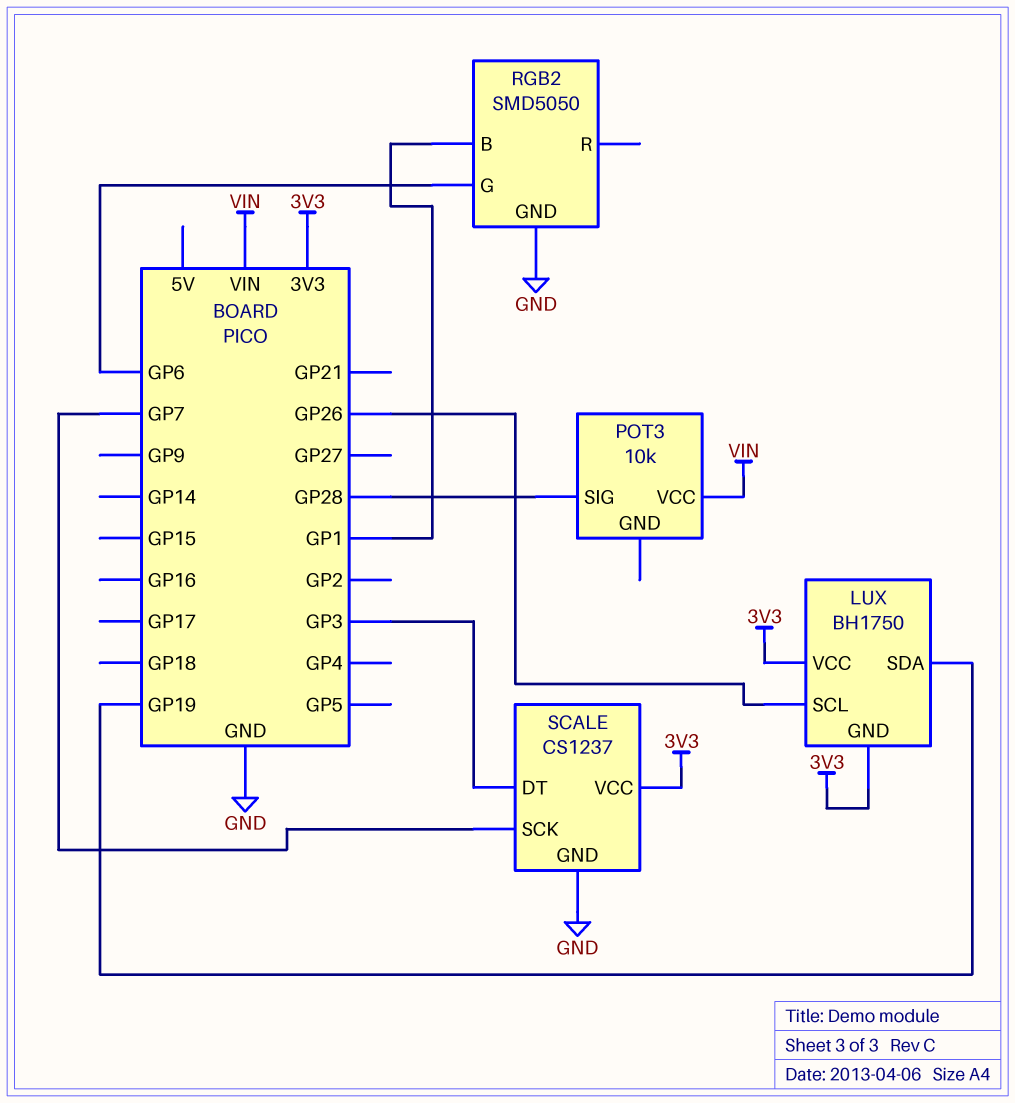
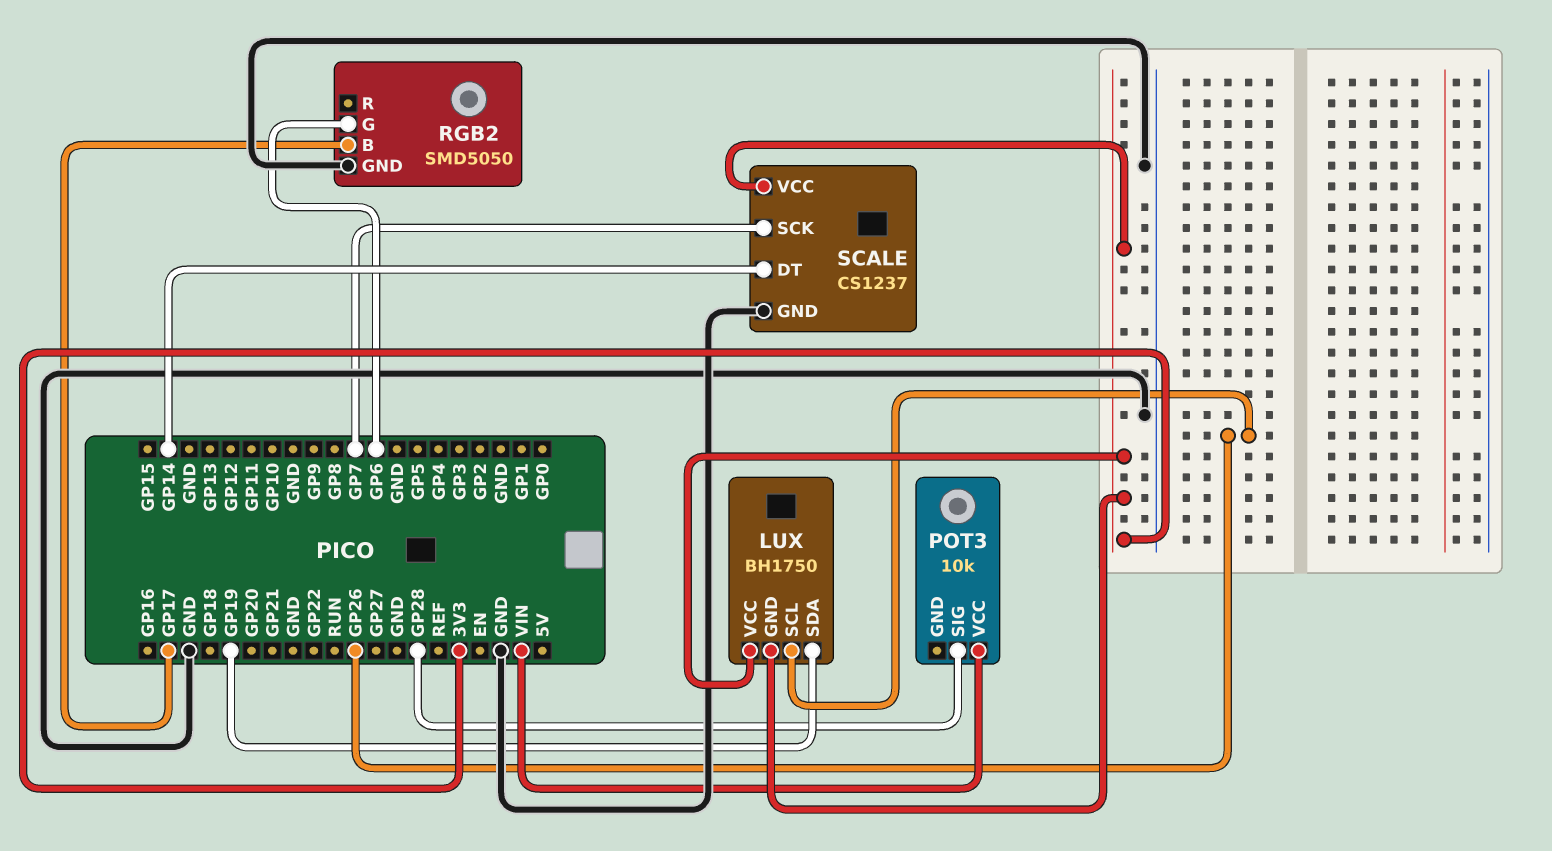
RGB2 pin B: GP1 -> GP17
SCALE pin DT: GP3 -> GP14

